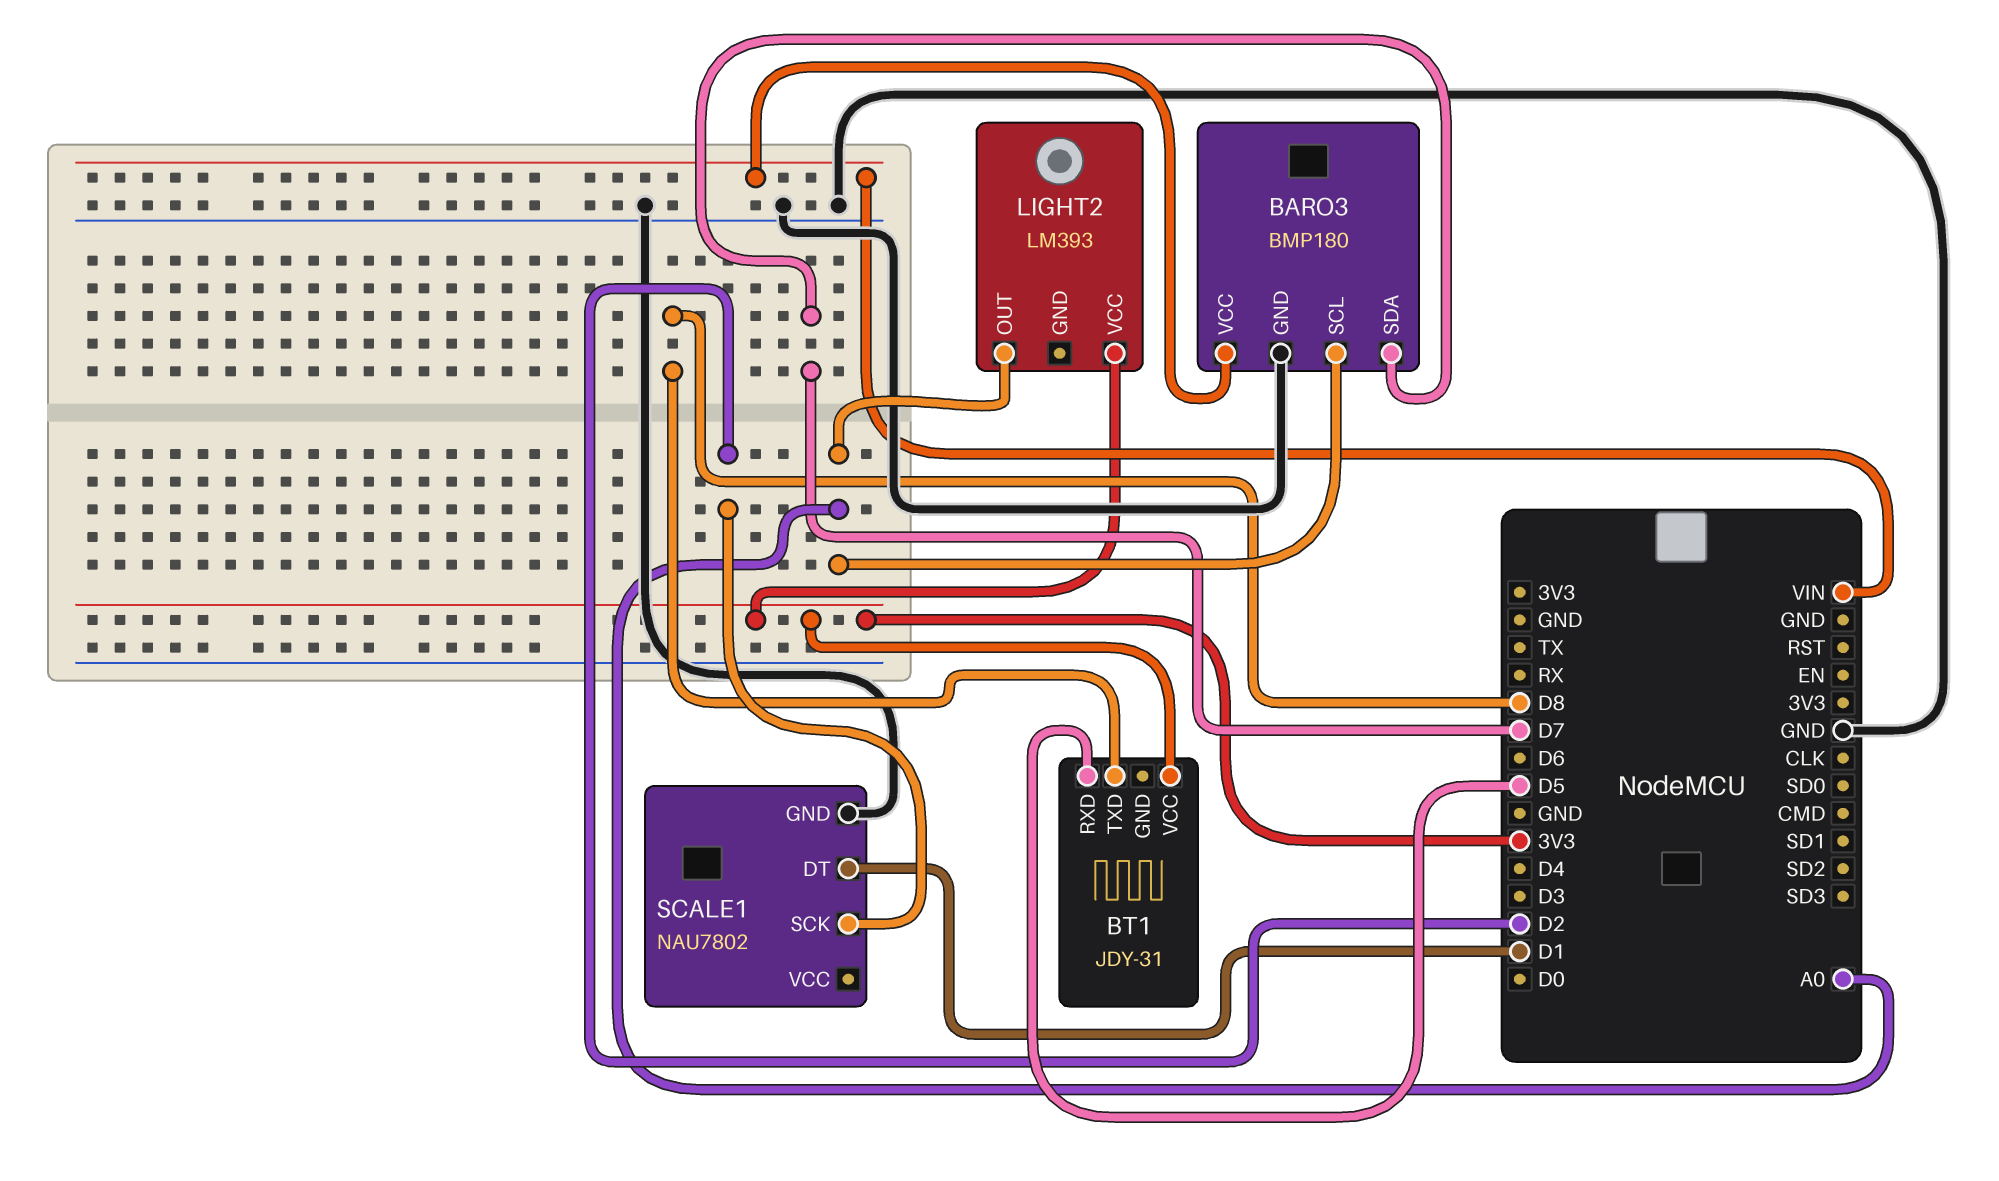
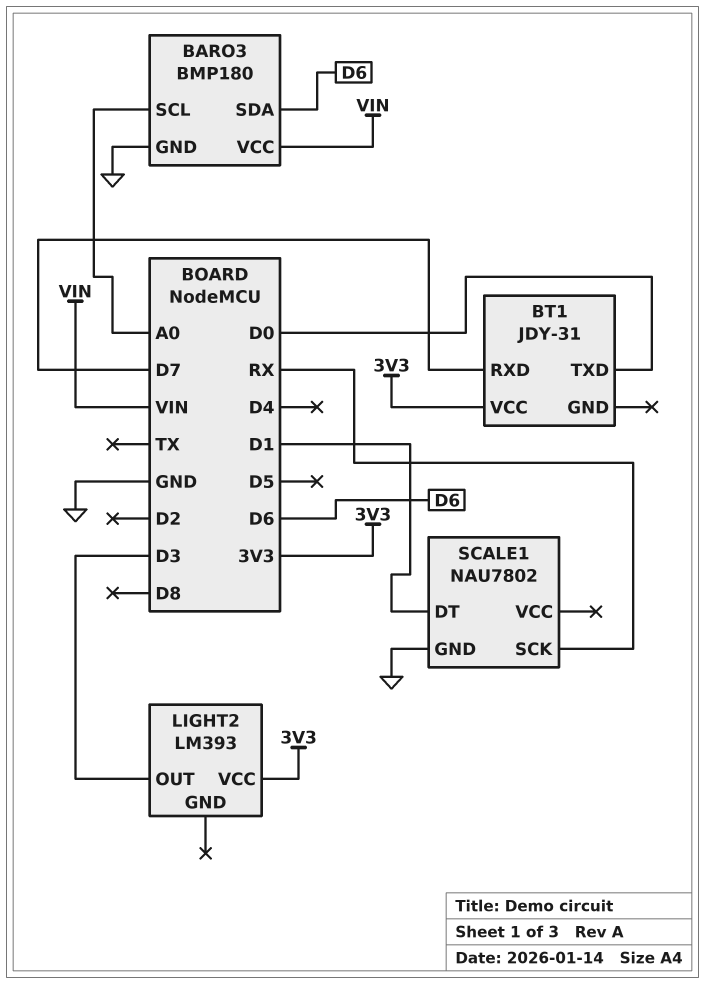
BARO3 pin SDA: D7 -> D6
BT1 pin RXD: D5 -> D7
BT1 pin TXD: D8 -> D0
LIGHT2 pin OUT: A0 -> D3
SCALE1 pin SCK: D2 -> RX

